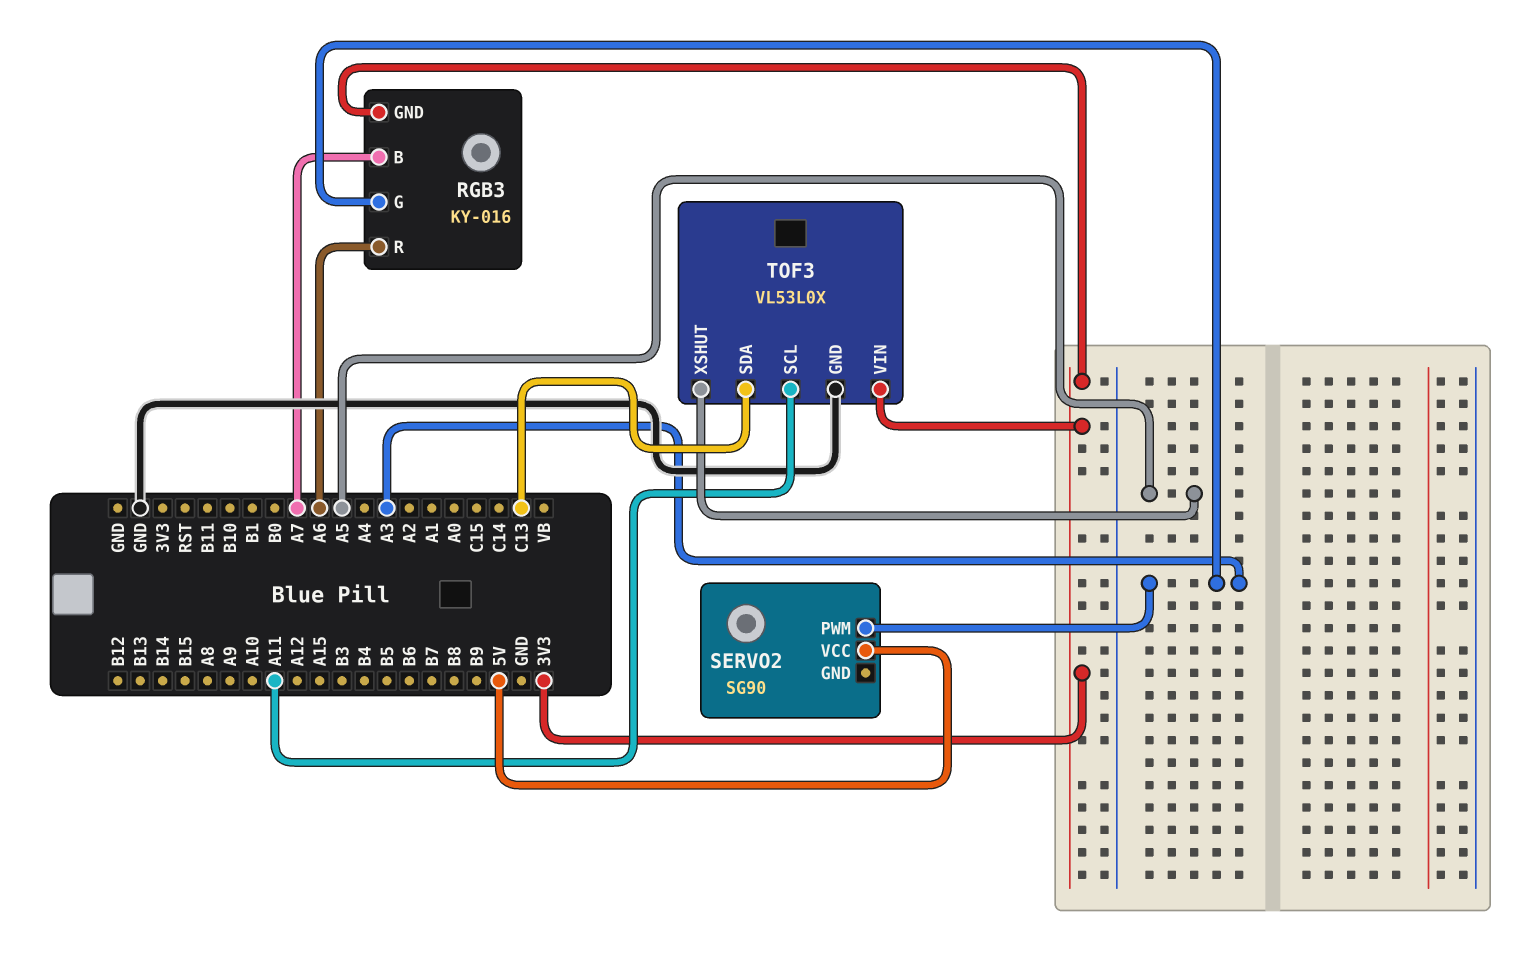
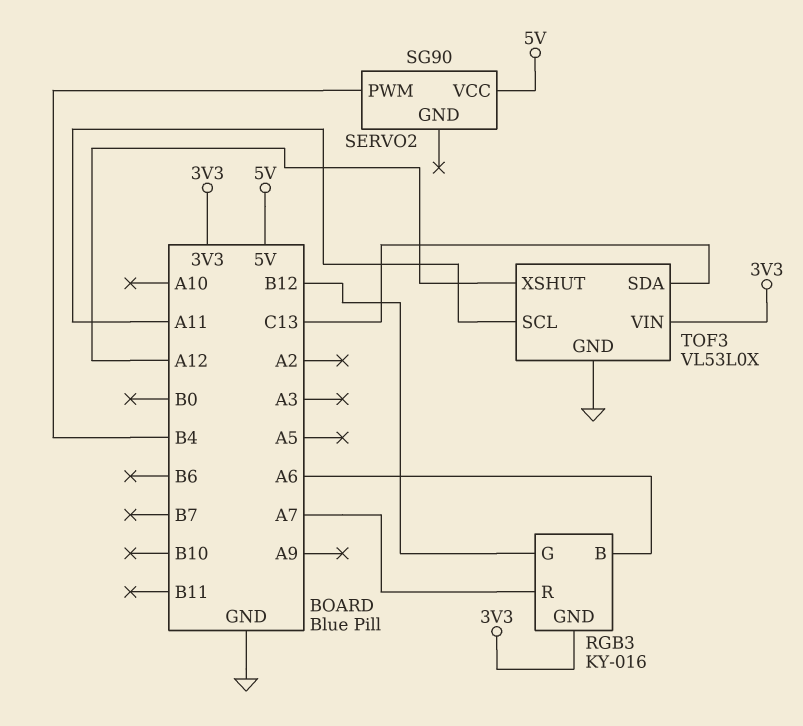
RGB3 pin B: A7 -> A6
RGB3 pin G: A3 -> B12
RGB3 pin R: A6 -> A7
SERVO2 pin PWM: A3 -> B4
TOF3 pin XSHUT: A5 -> A12

